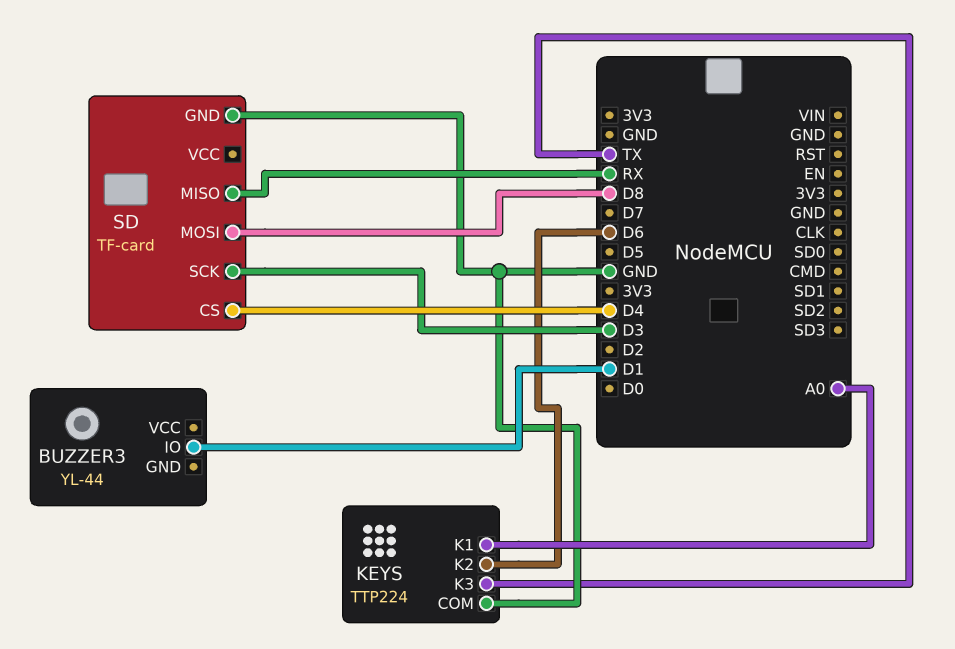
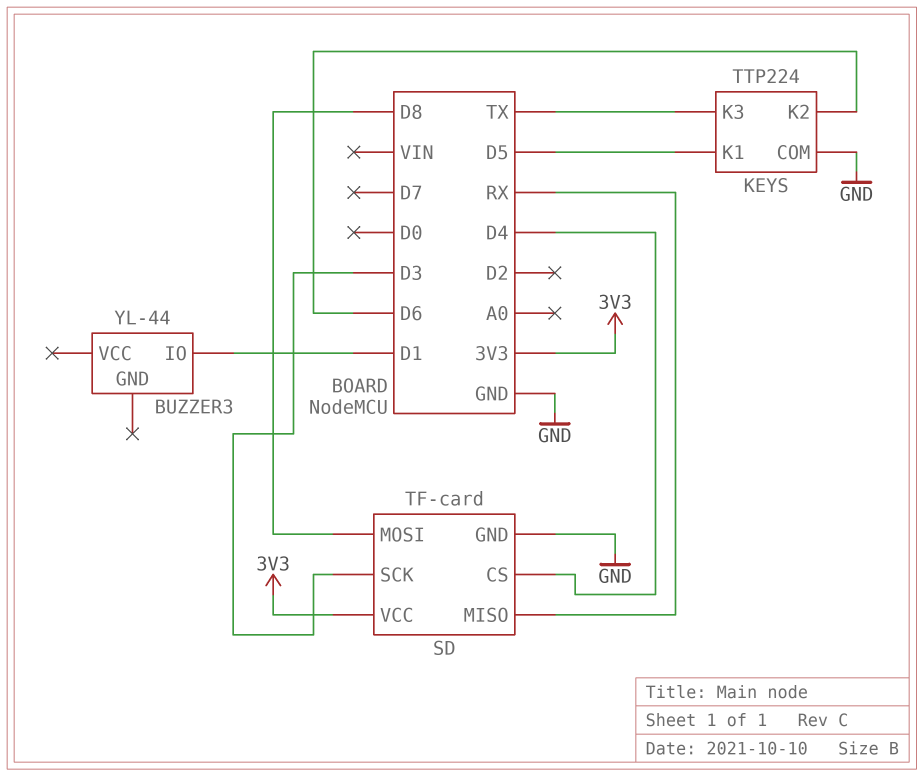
KEYS pin K1: A0 -> D5
SD pin VCC: none -> 3V3

